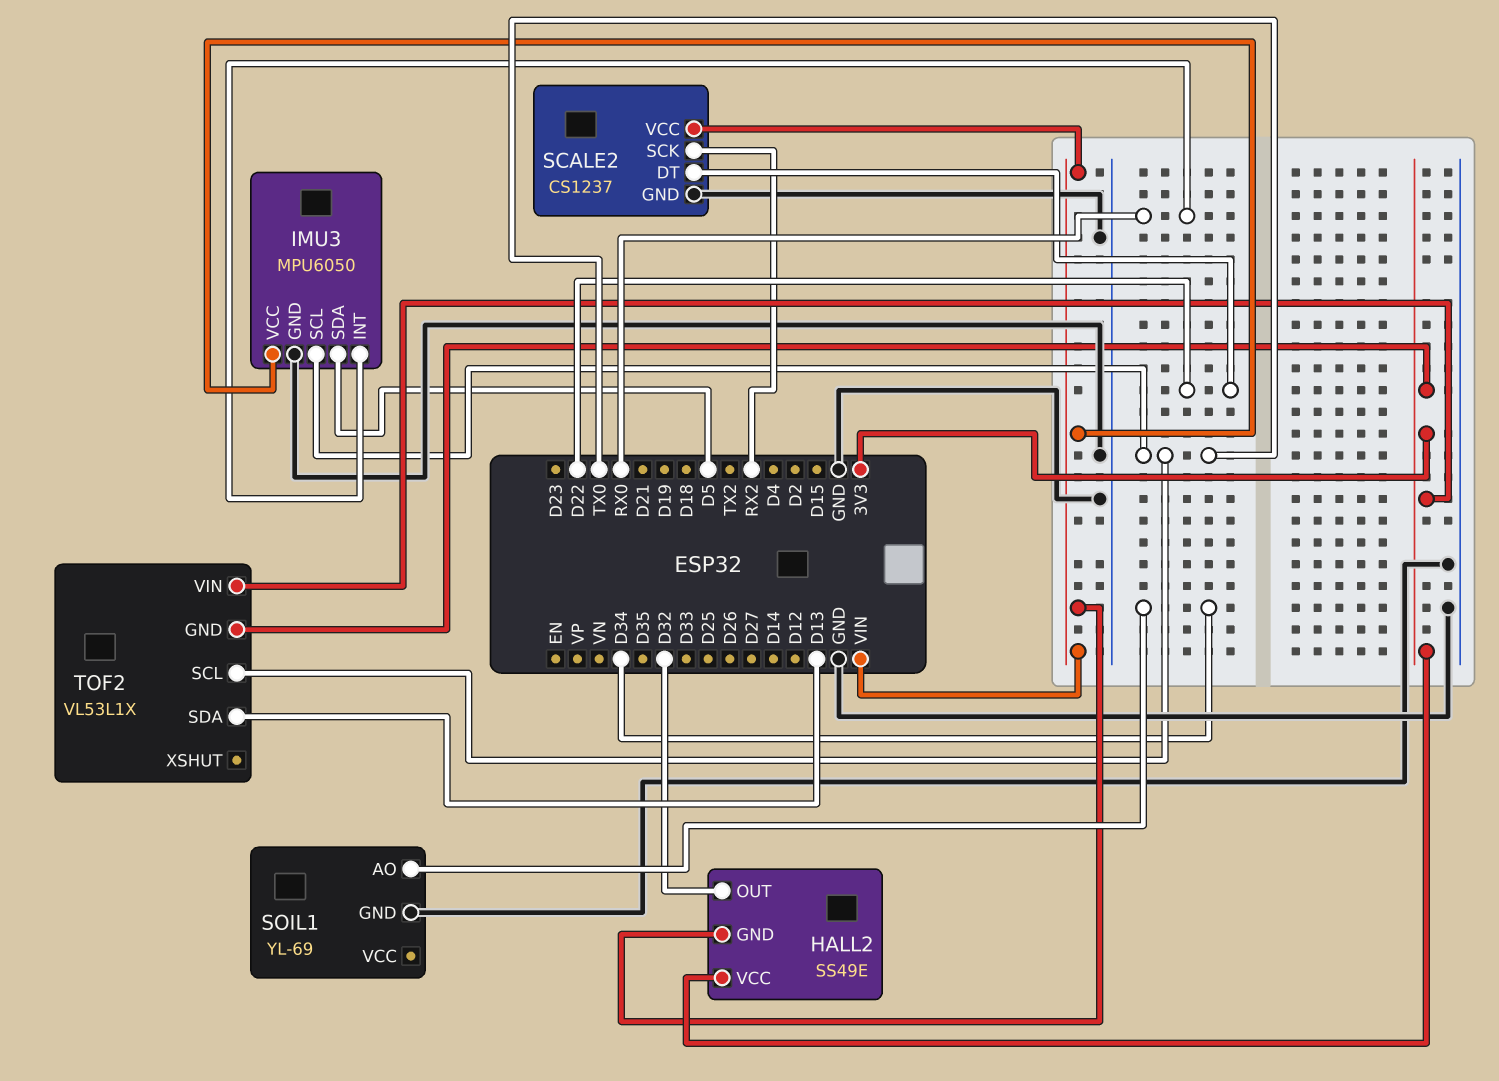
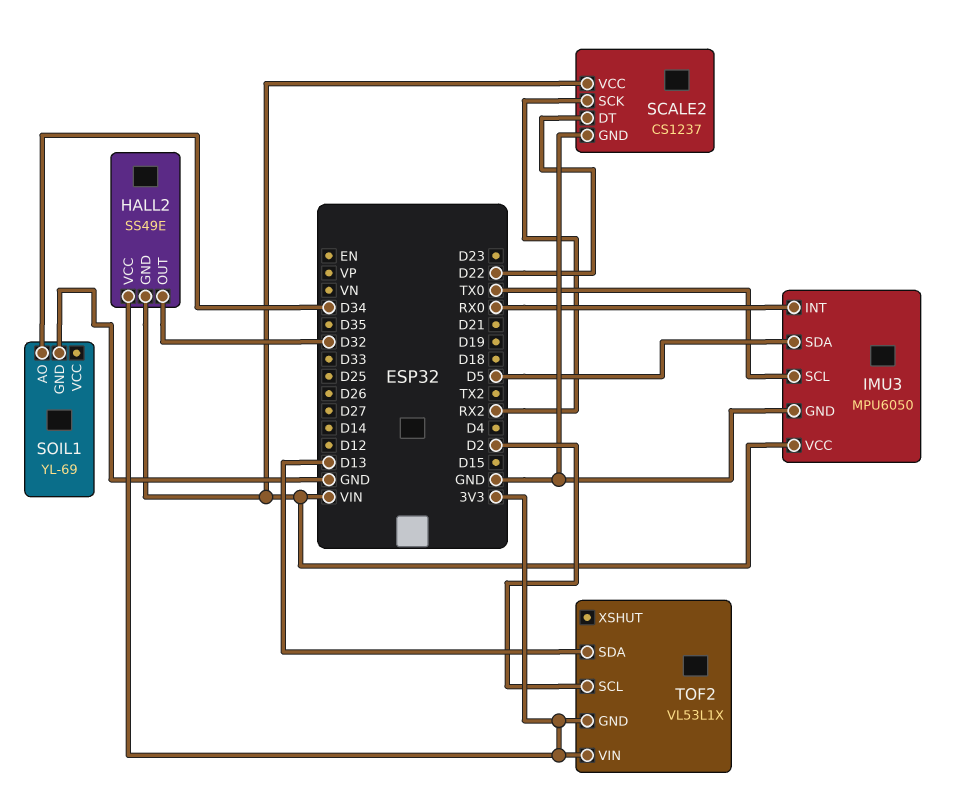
TOF2 pin SCL: TX0 -> D2

